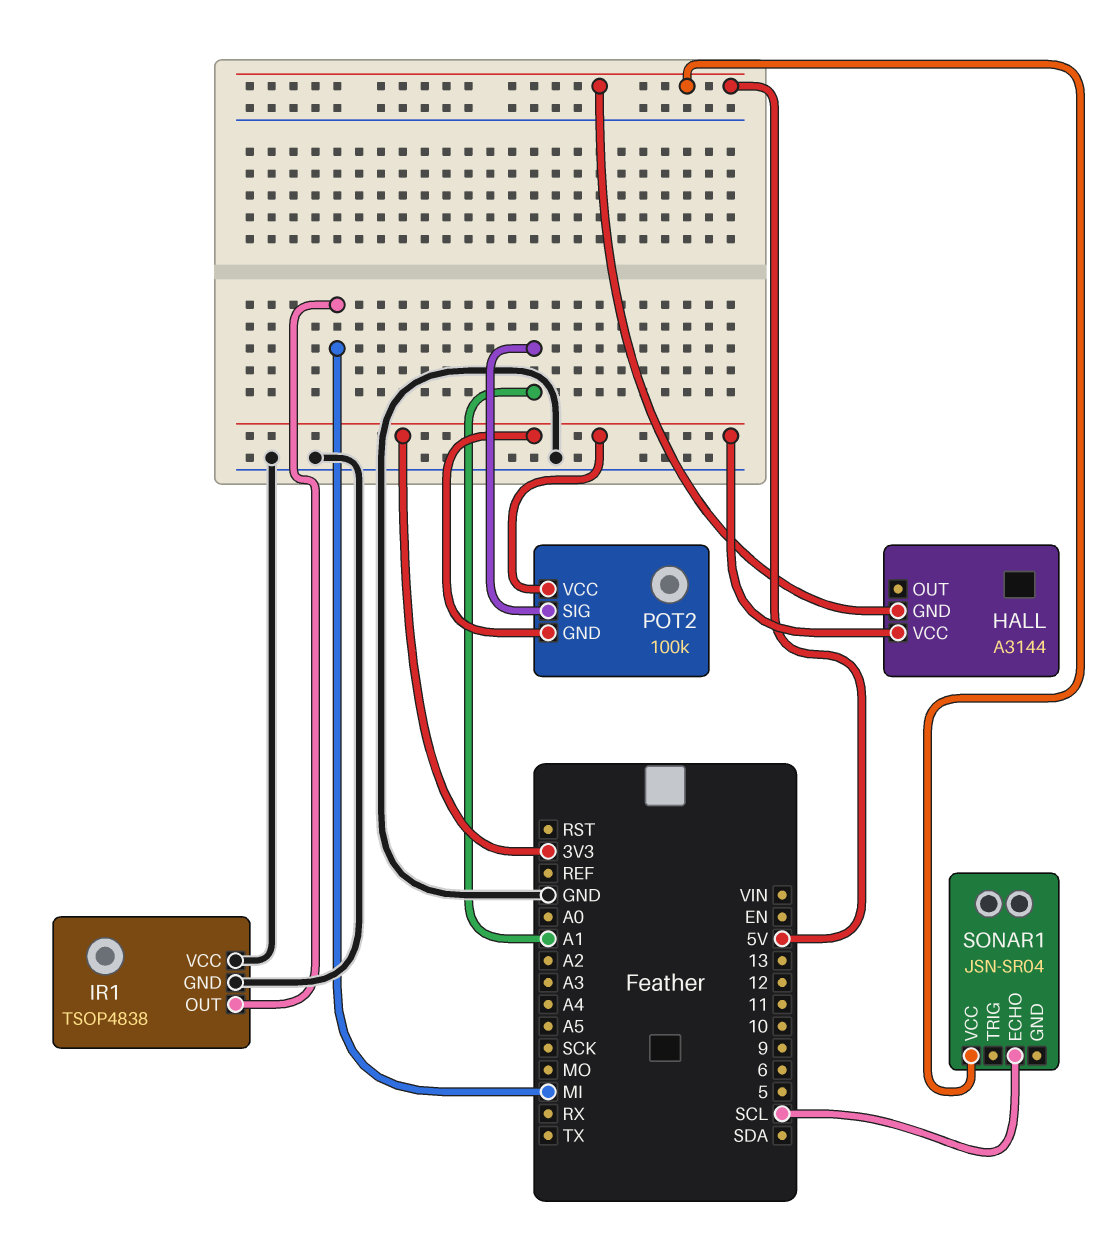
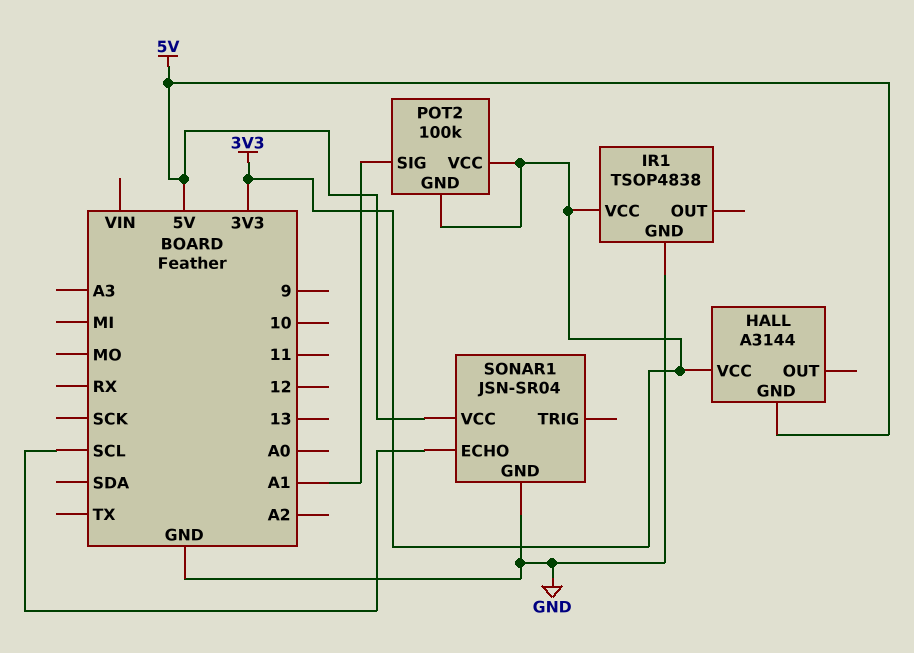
IR1 pin OUT: MI -> none
IR1 pin VCC: GND -> 3V3
SONAR1 pin GND: none -> GND

